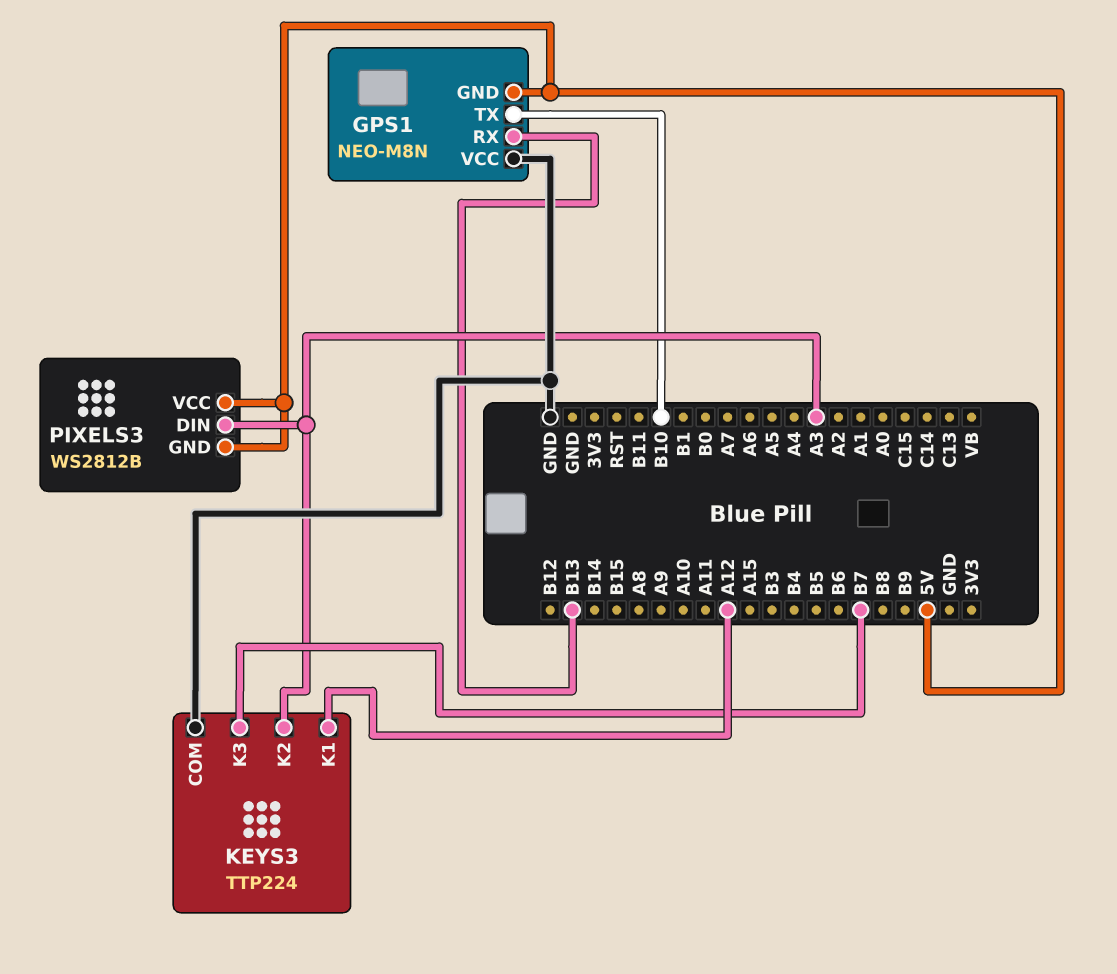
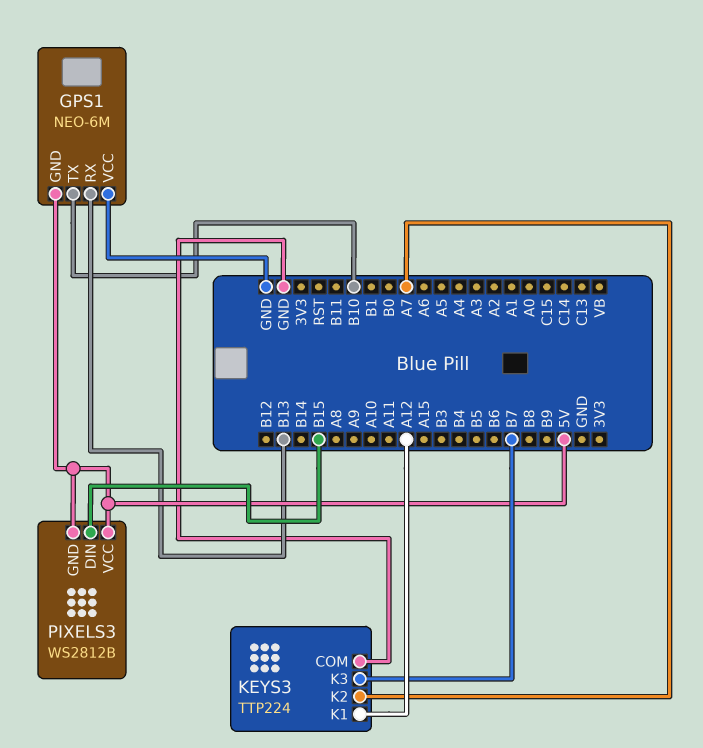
GPS1: NEO-M8N -> NEO-6M
KEYS3 pin K2: A3 -> A7
PIXELS3 pin DIN: A3 -> B15

